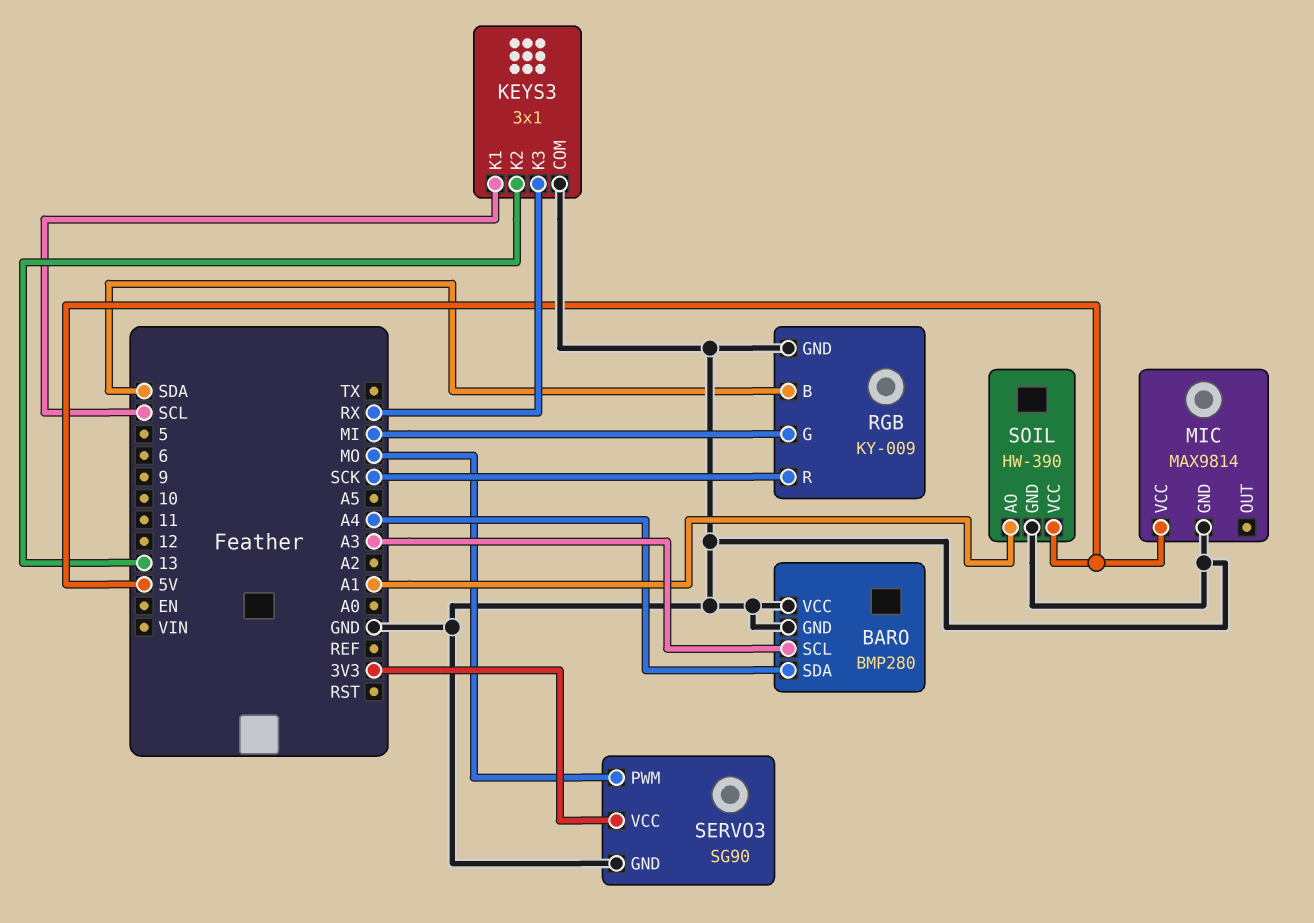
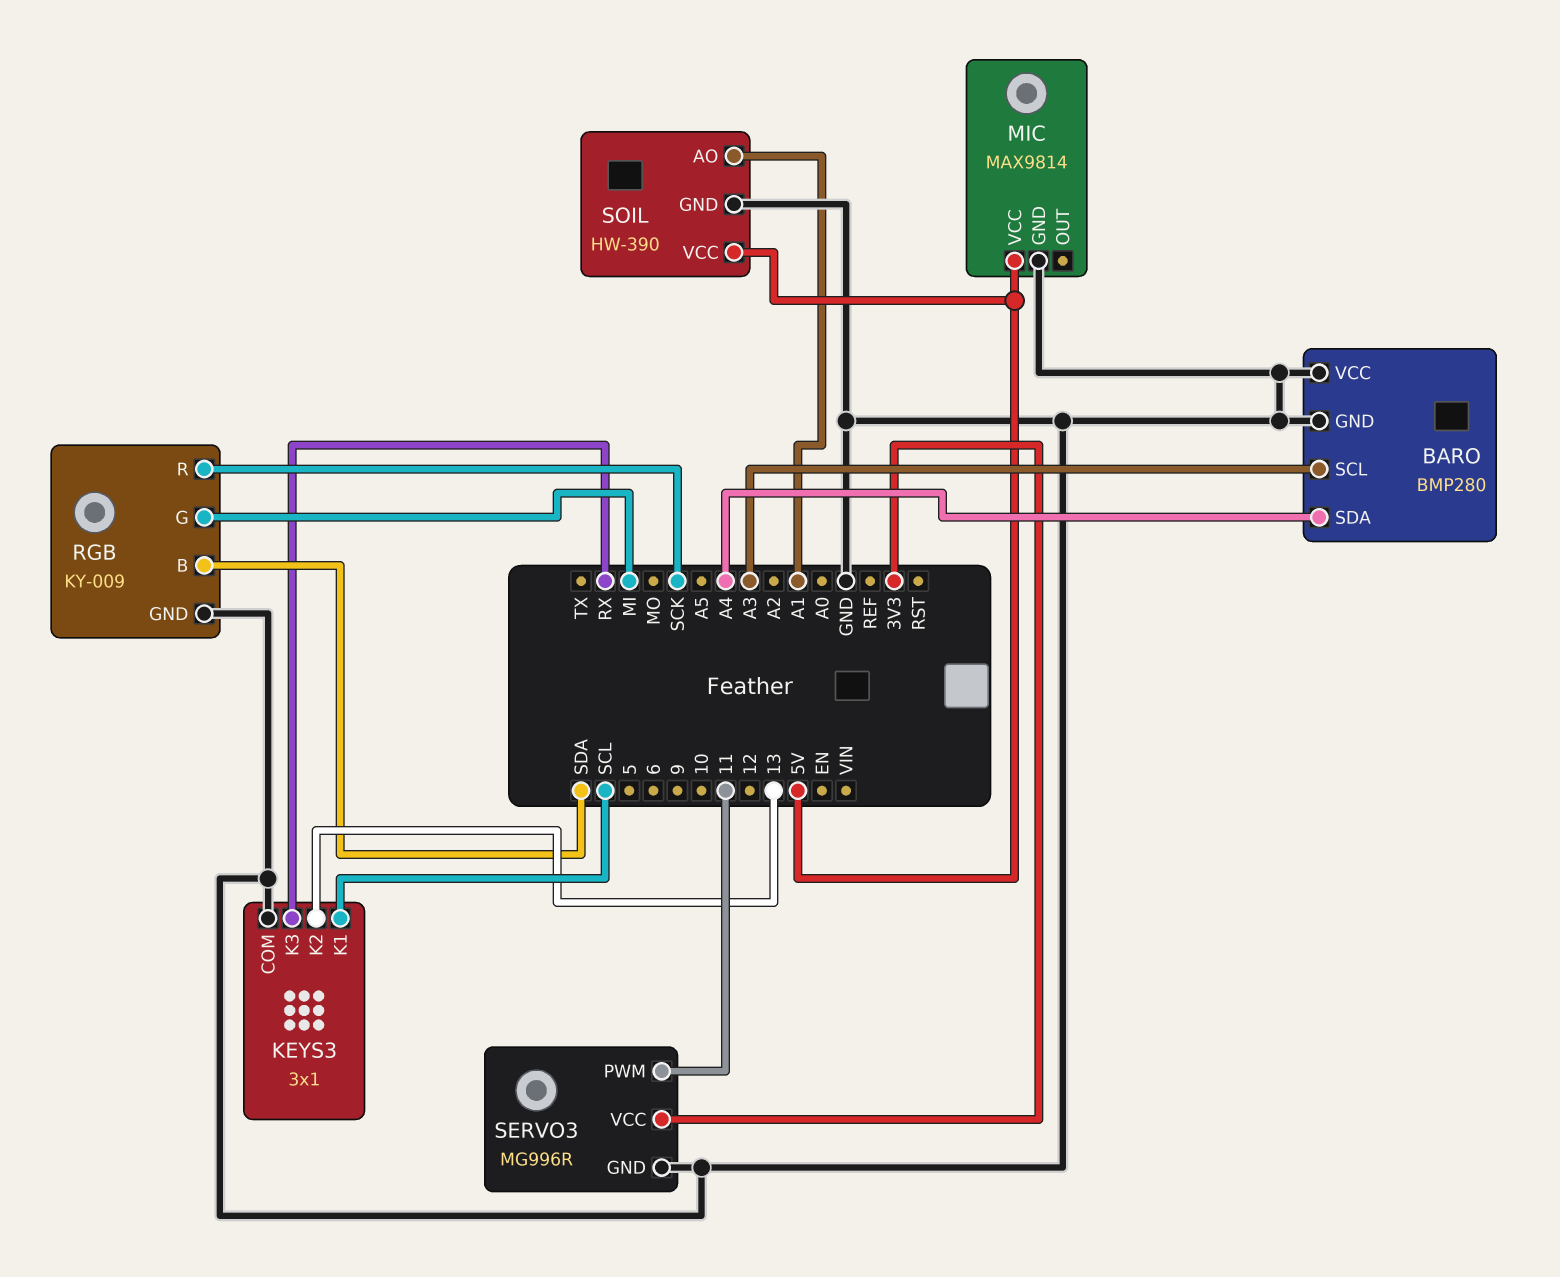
SERVO3: SG90 -> MG996R
SERVO3 pin PWM: MO -> 11

